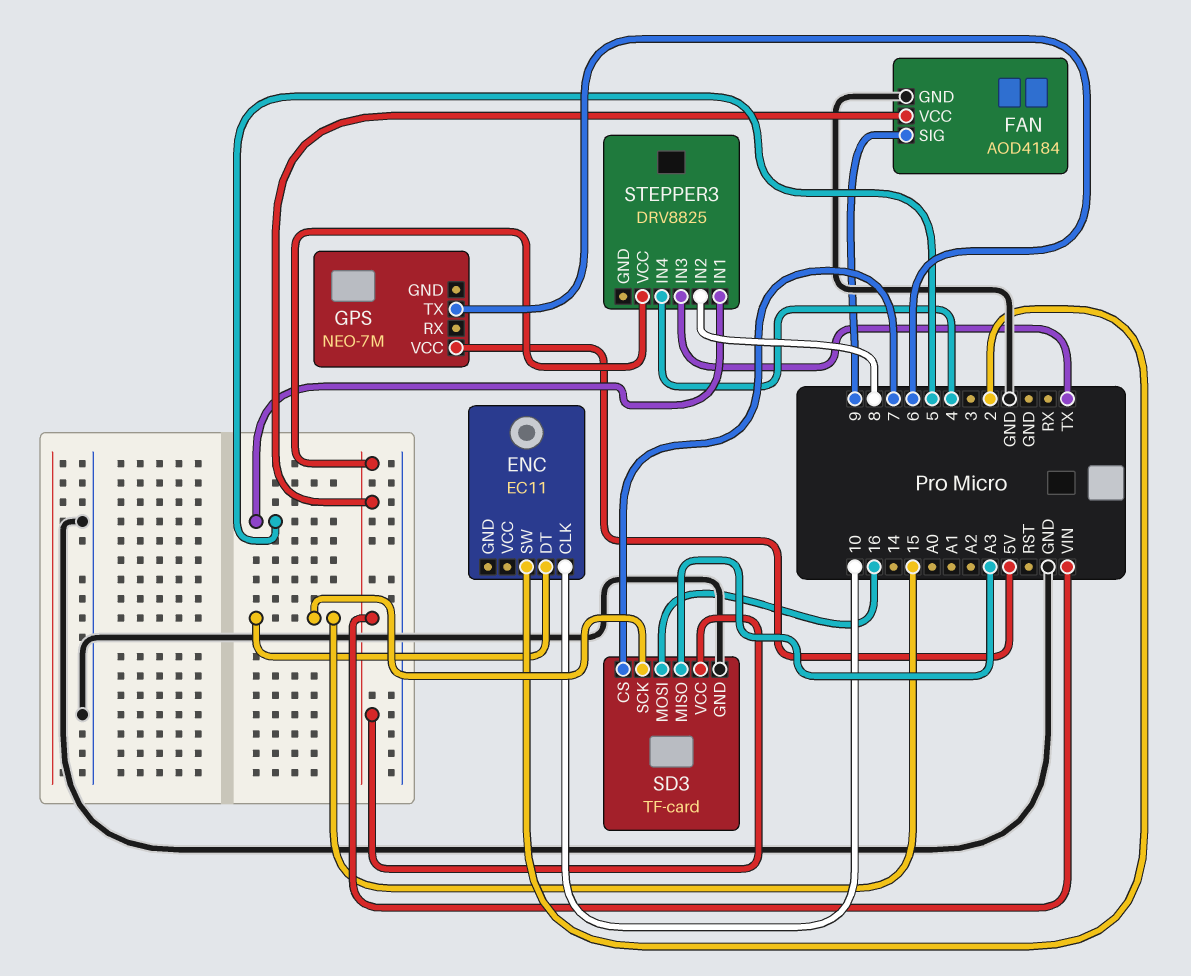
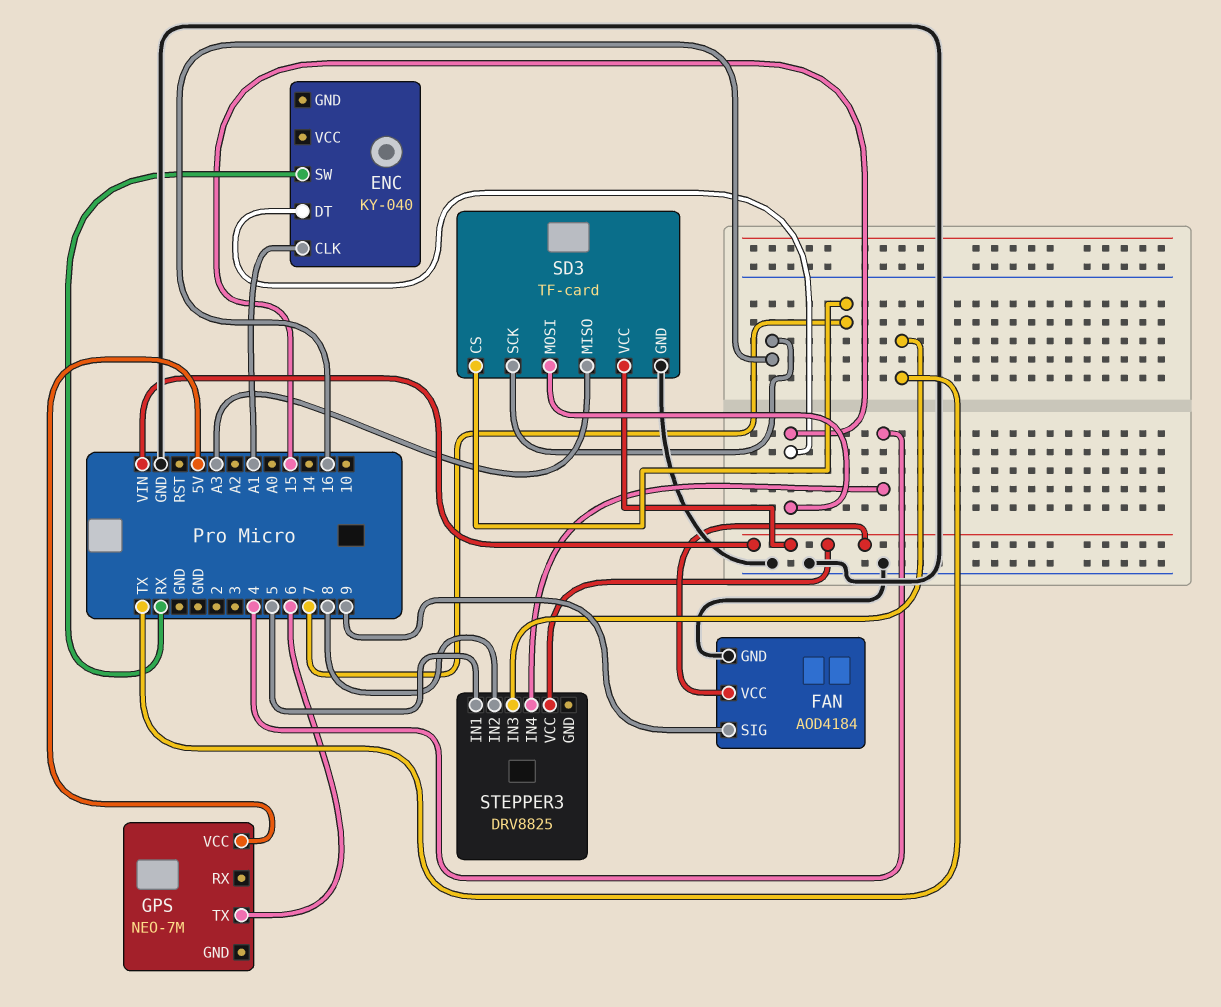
ENC: EC11 -> KY-040
ENC pin CLK: 10 -> A1
ENC pin SW: 2 -> RX
SD3 pin MOSI: 16 -> 15
SD3 pin SCK: 15 -> 16

